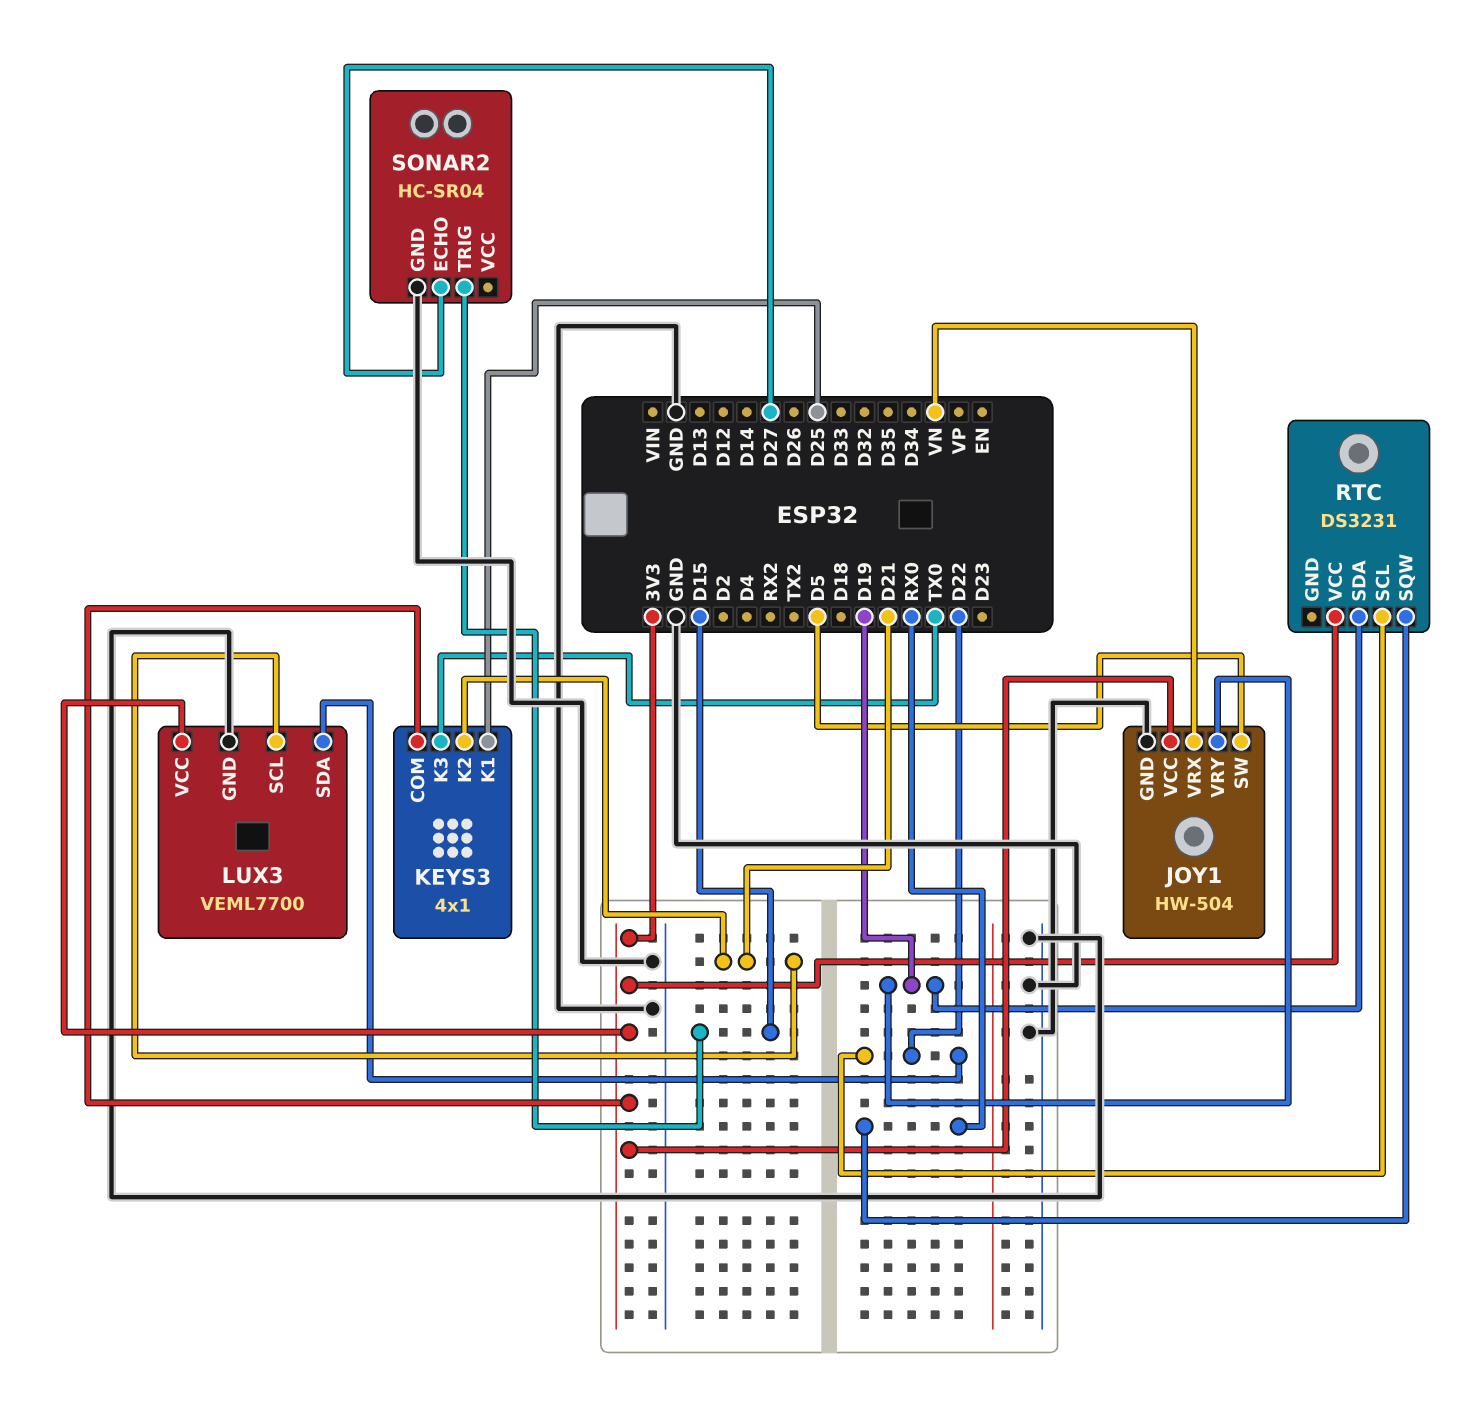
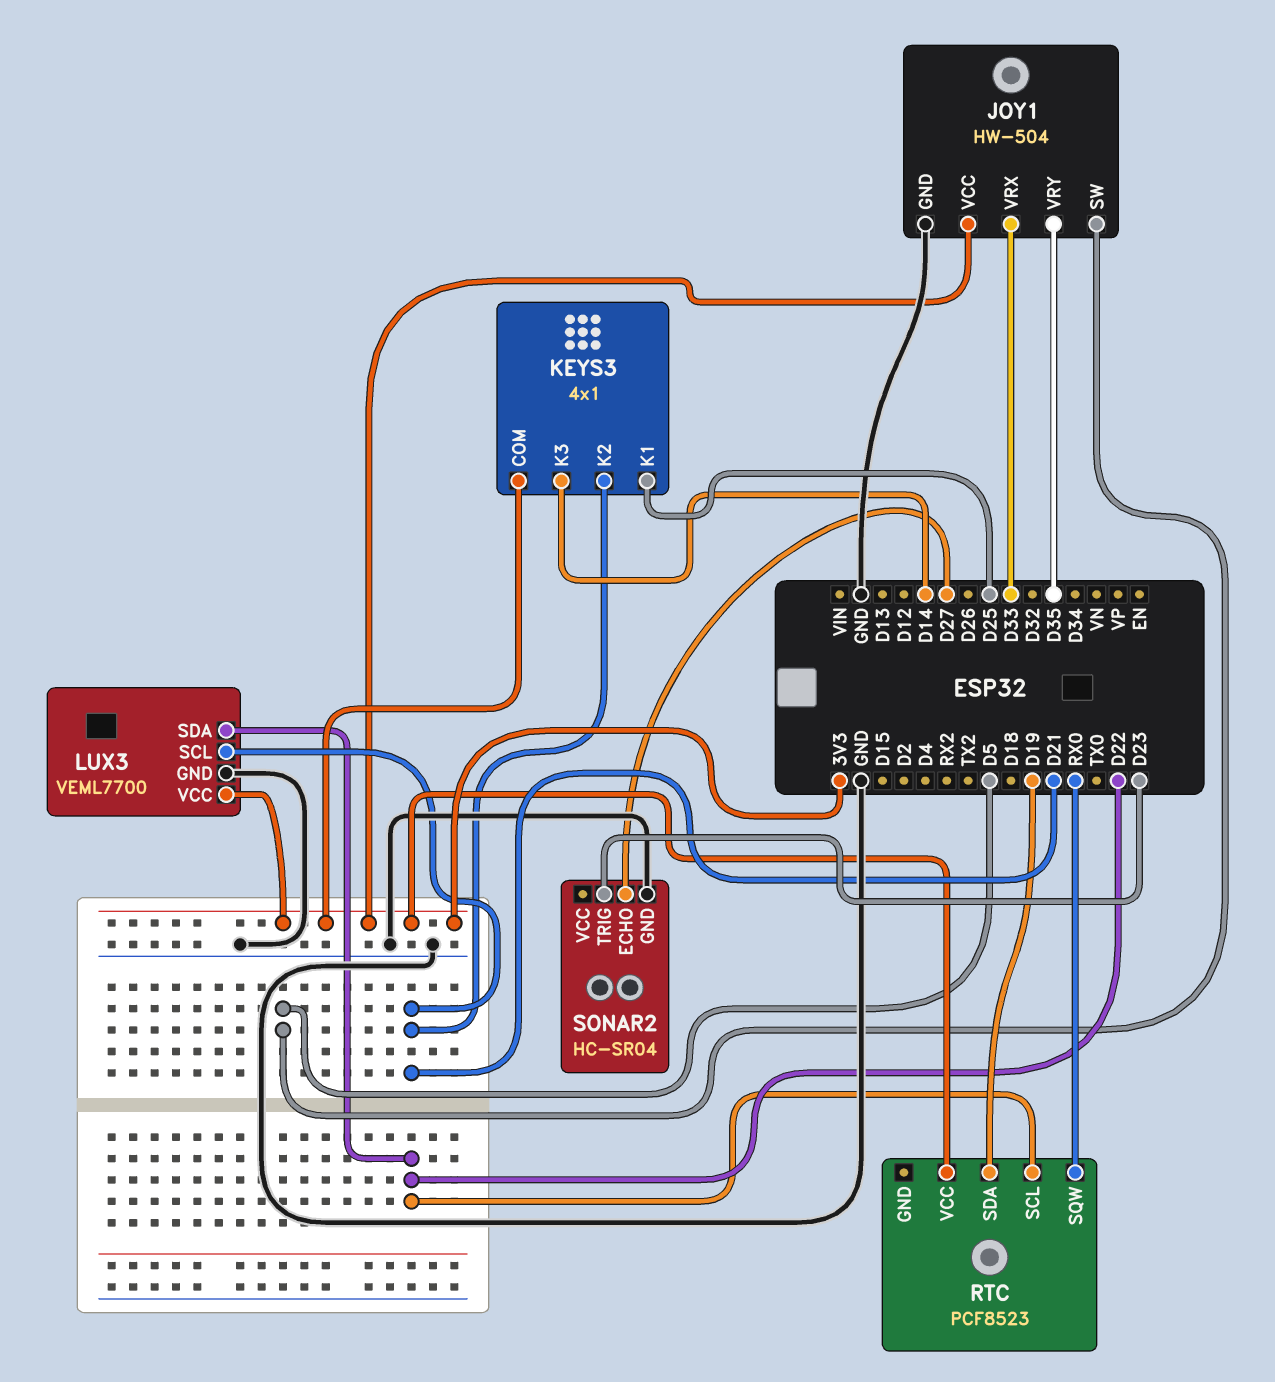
JOY1 pin VRX: VN -> D33
JOY1 pin VRY: D19 -> D35
KEYS3 pin K3: TX0 -> D14
RTC: DS3231 -> PCF8523
SONAR2 pin TRIG: D15 -> D23

